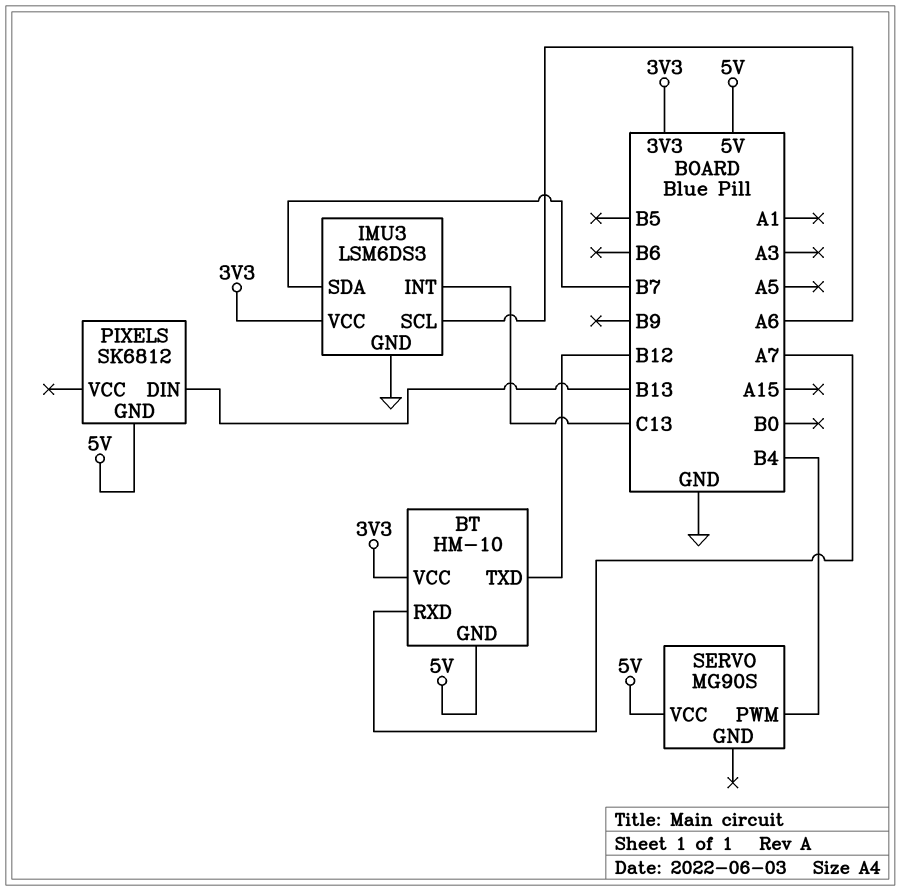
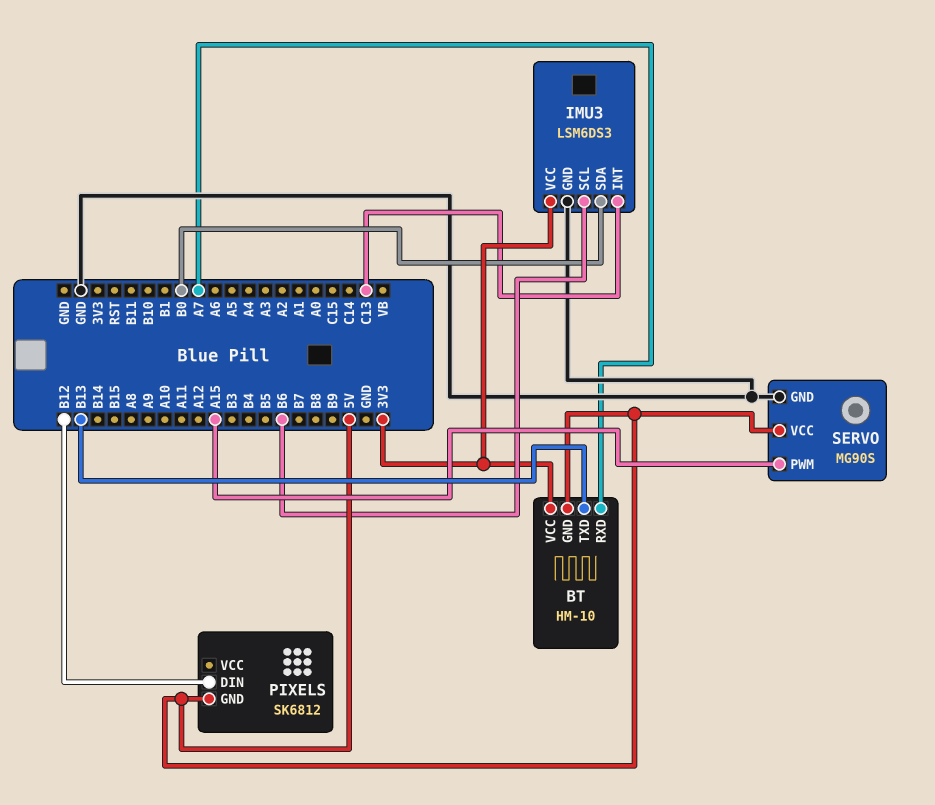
BT pin TXD: B12 -> B13
IMU3 pin SCL: A6 -> B6
IMU3 pin SDA: B7 -> B0
PIXELS pin DIN: B13 -> B12
SERVO pin GND: none -> GND
SERVO pin PWM: B4 -> A15

